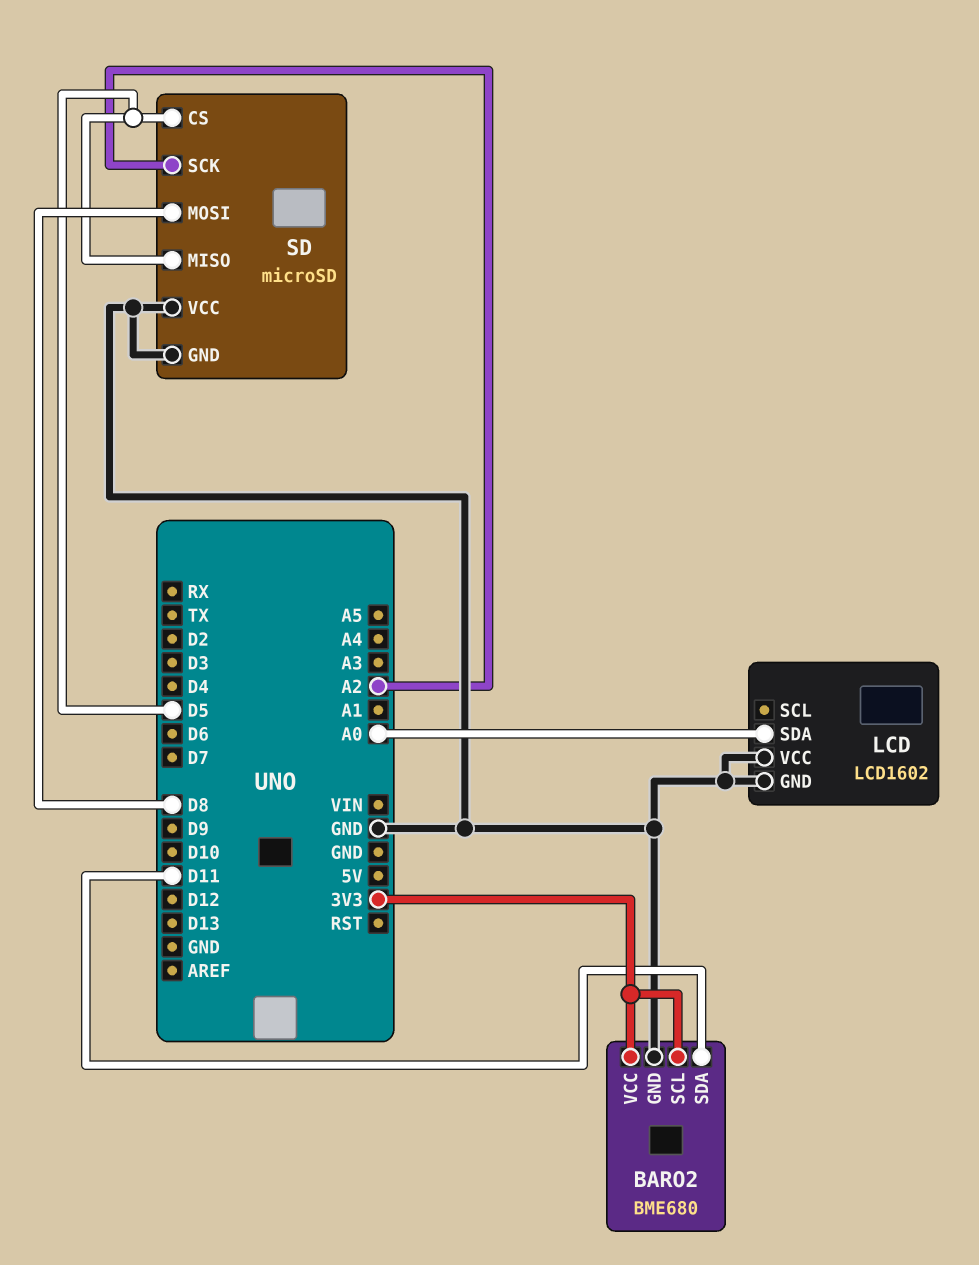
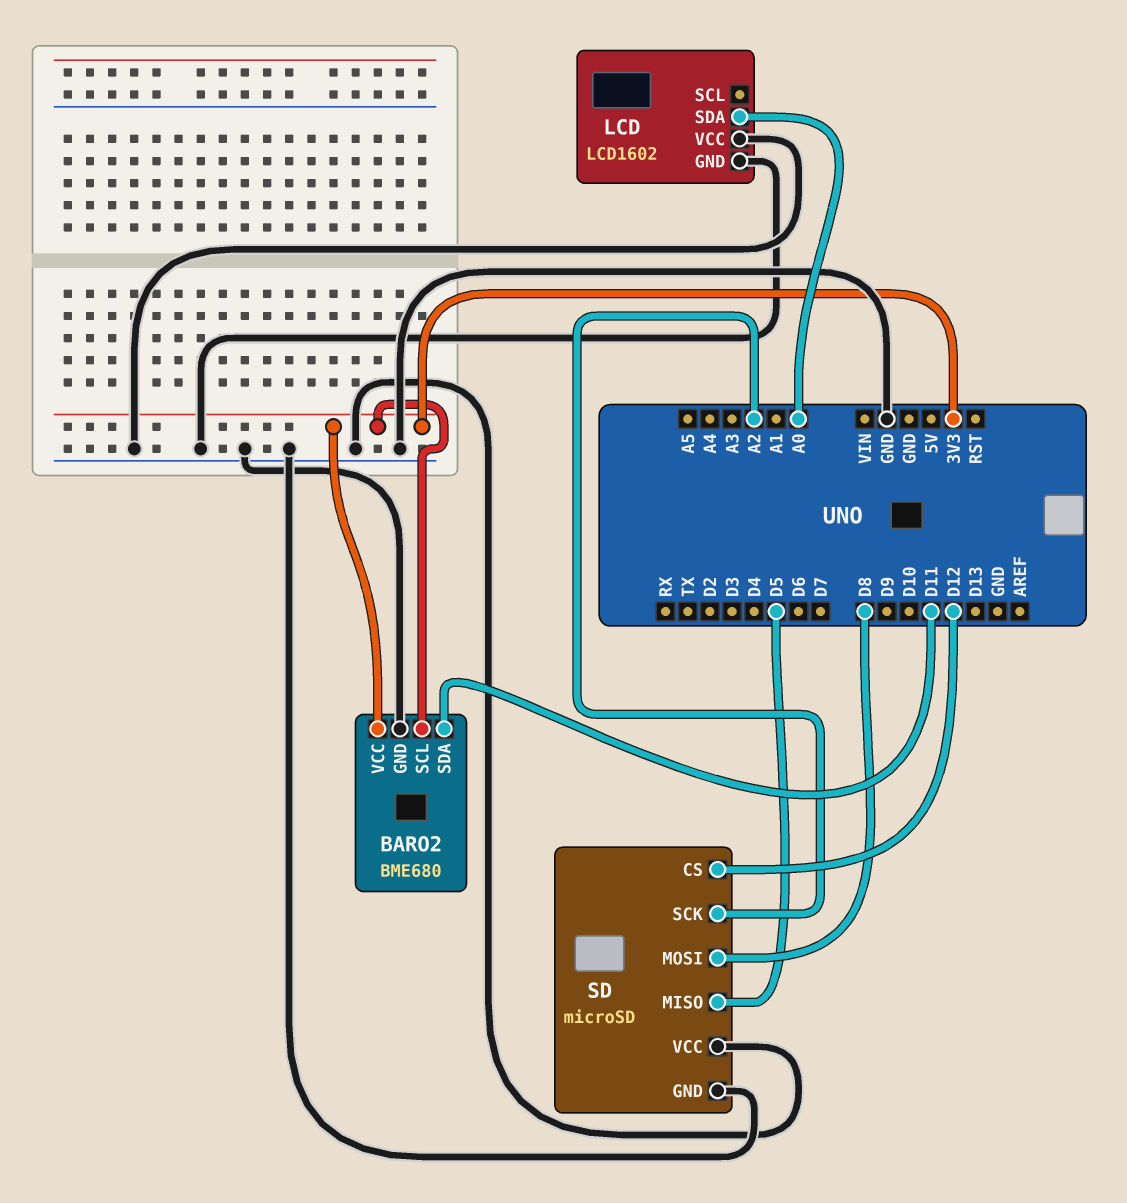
SD pin CS: D5 -> D12

